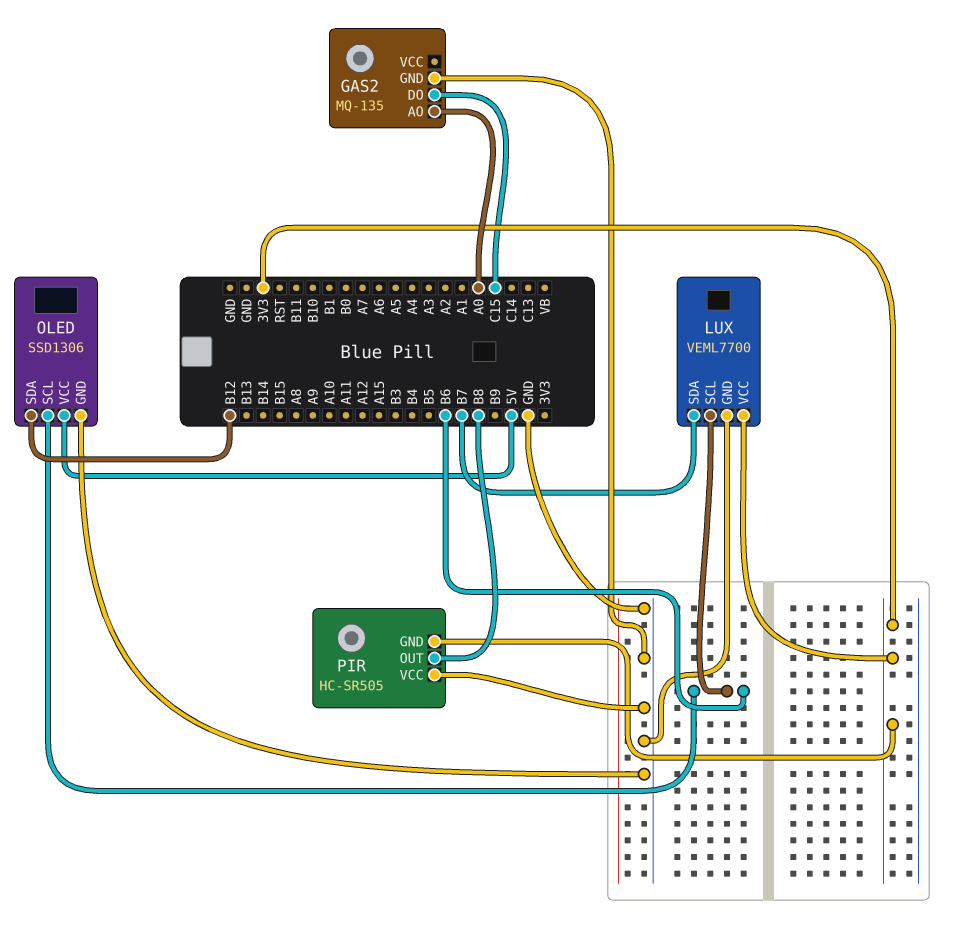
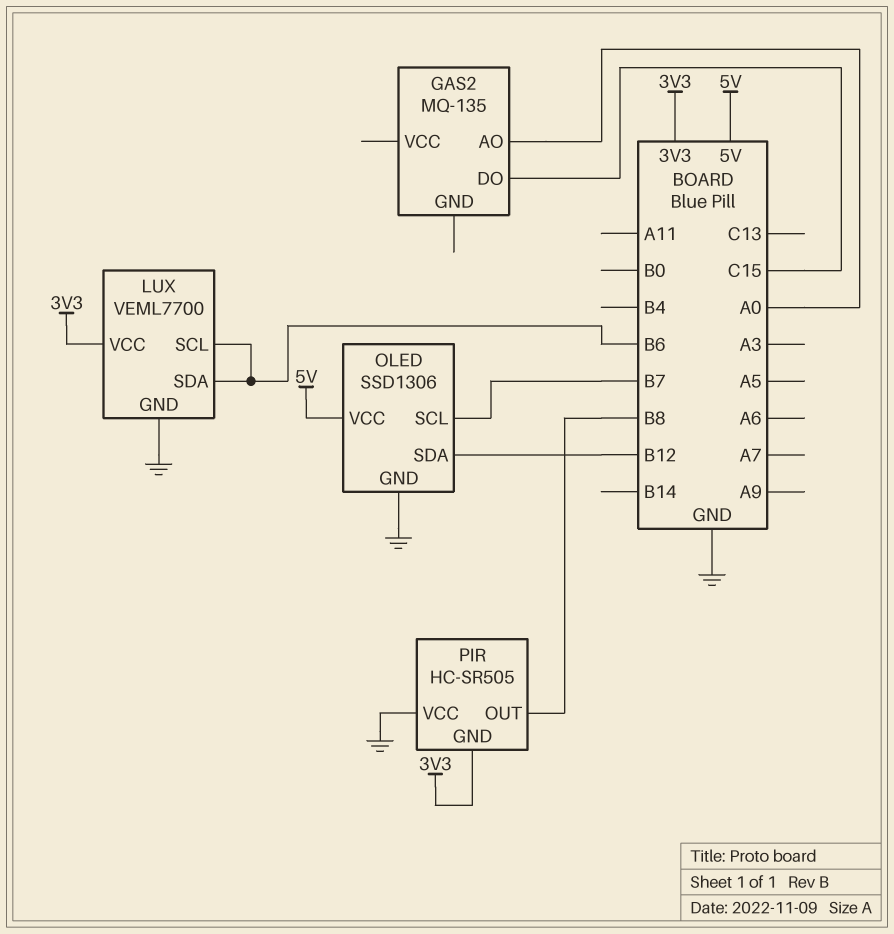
GAS2 pin GND: GND -> none
LUX pin SDA: B7 -> B6
OLED pin SCL: B6 -> B7

